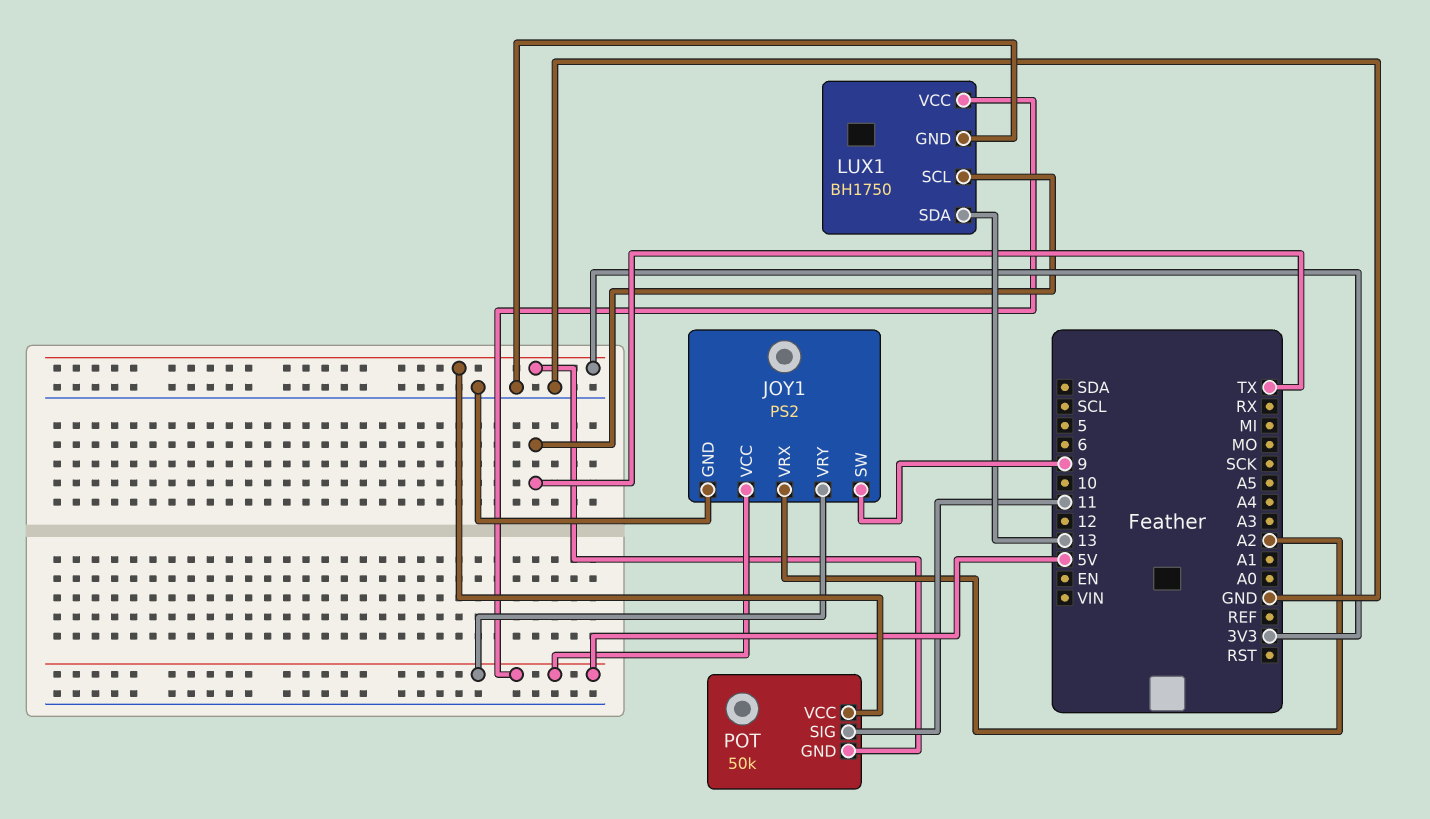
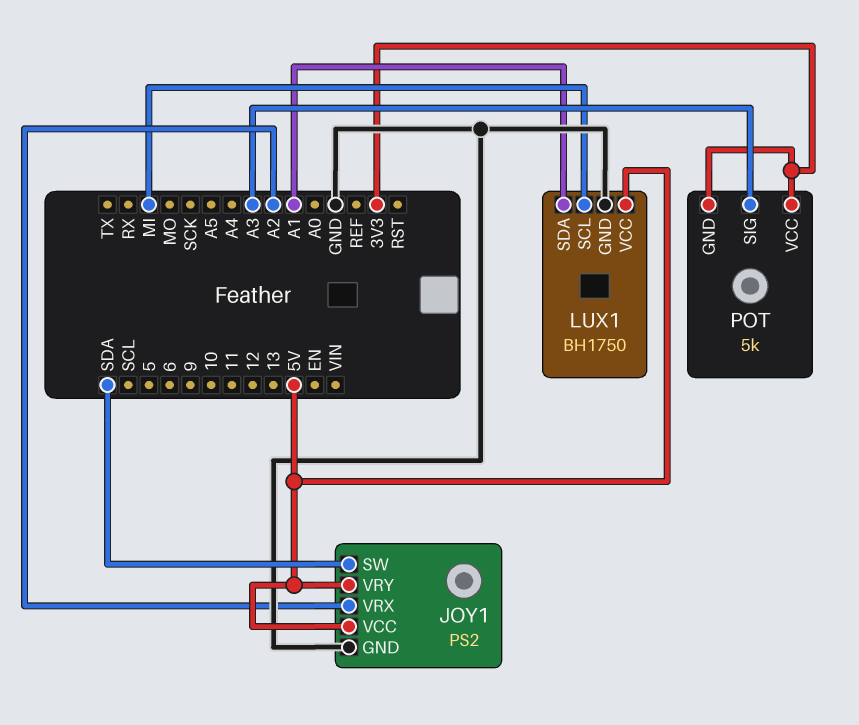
JOY1 pin SW: 9 -> SDA
LUX1 pin SCL: TX -> MI
LUX1 pin SDA: 13 -> A1
POT: 50k -> 5k
POT pin SIG: 11 -> A3

